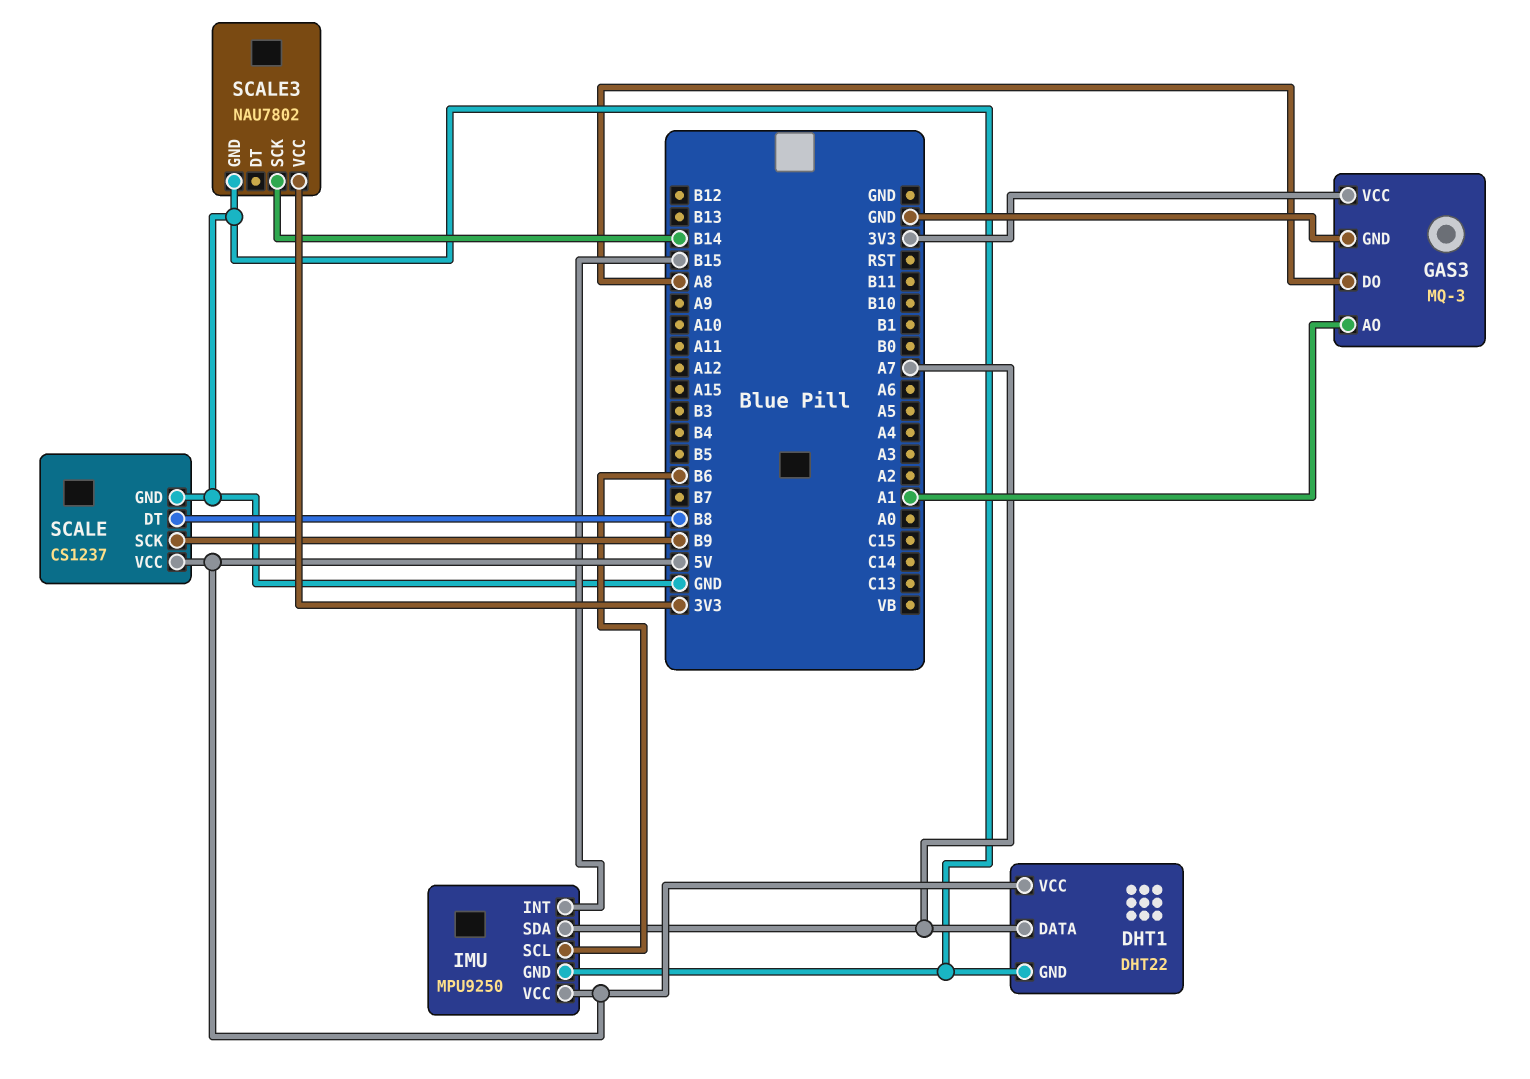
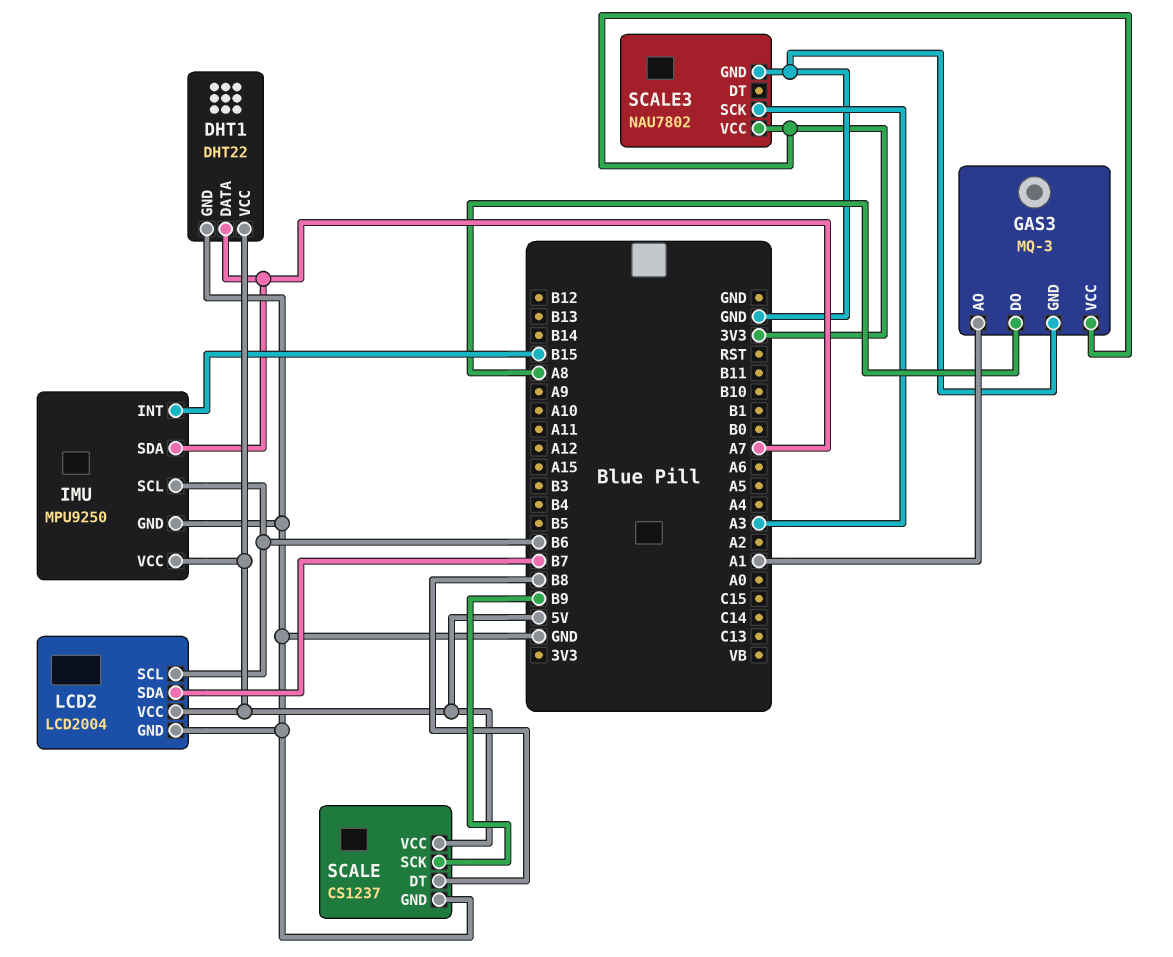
LCD2: none -> LCD2004
LCD2 pin GND: none -> GND
LCD2 pin SCL: none -> B6
LCD2 pin SDA: none -> B7
LCD2 pin VCC: none -> 5V
SCALE3 pin SCK: B14 -> A3

